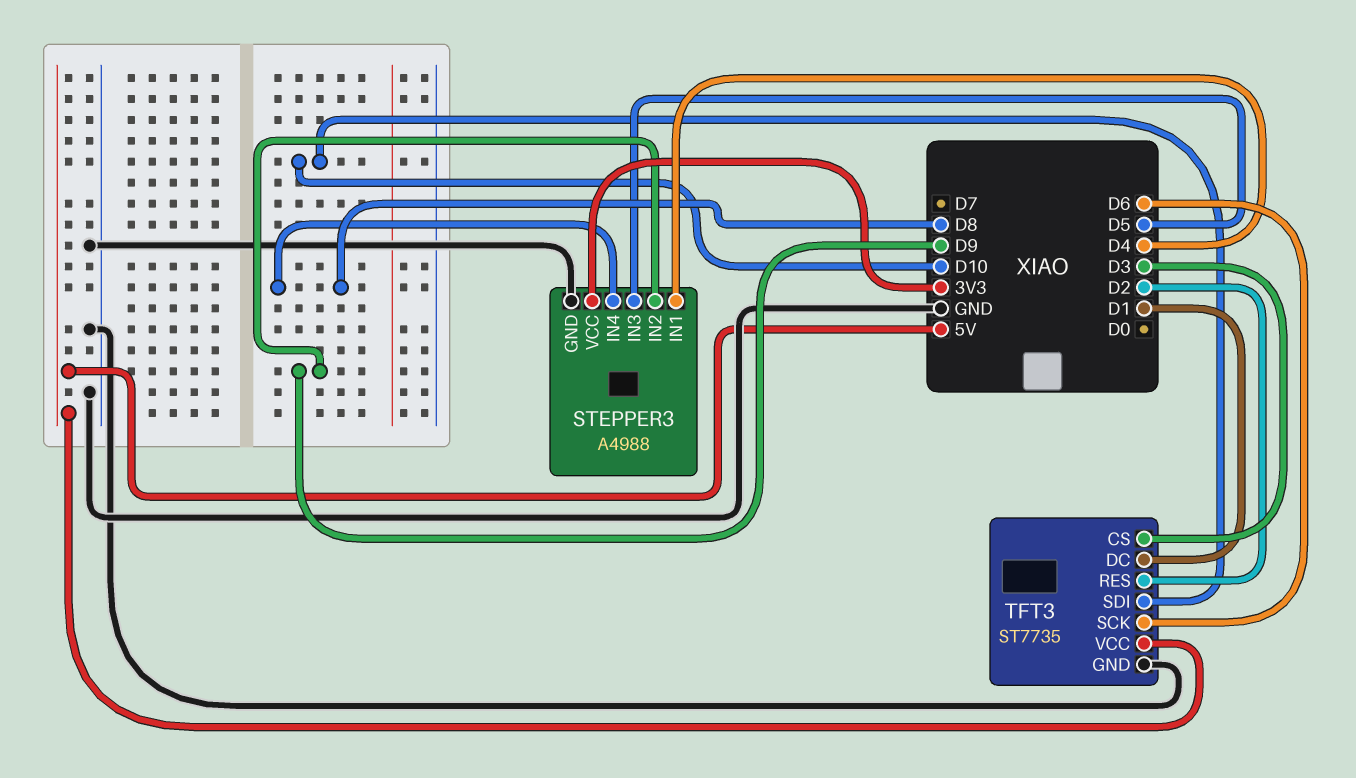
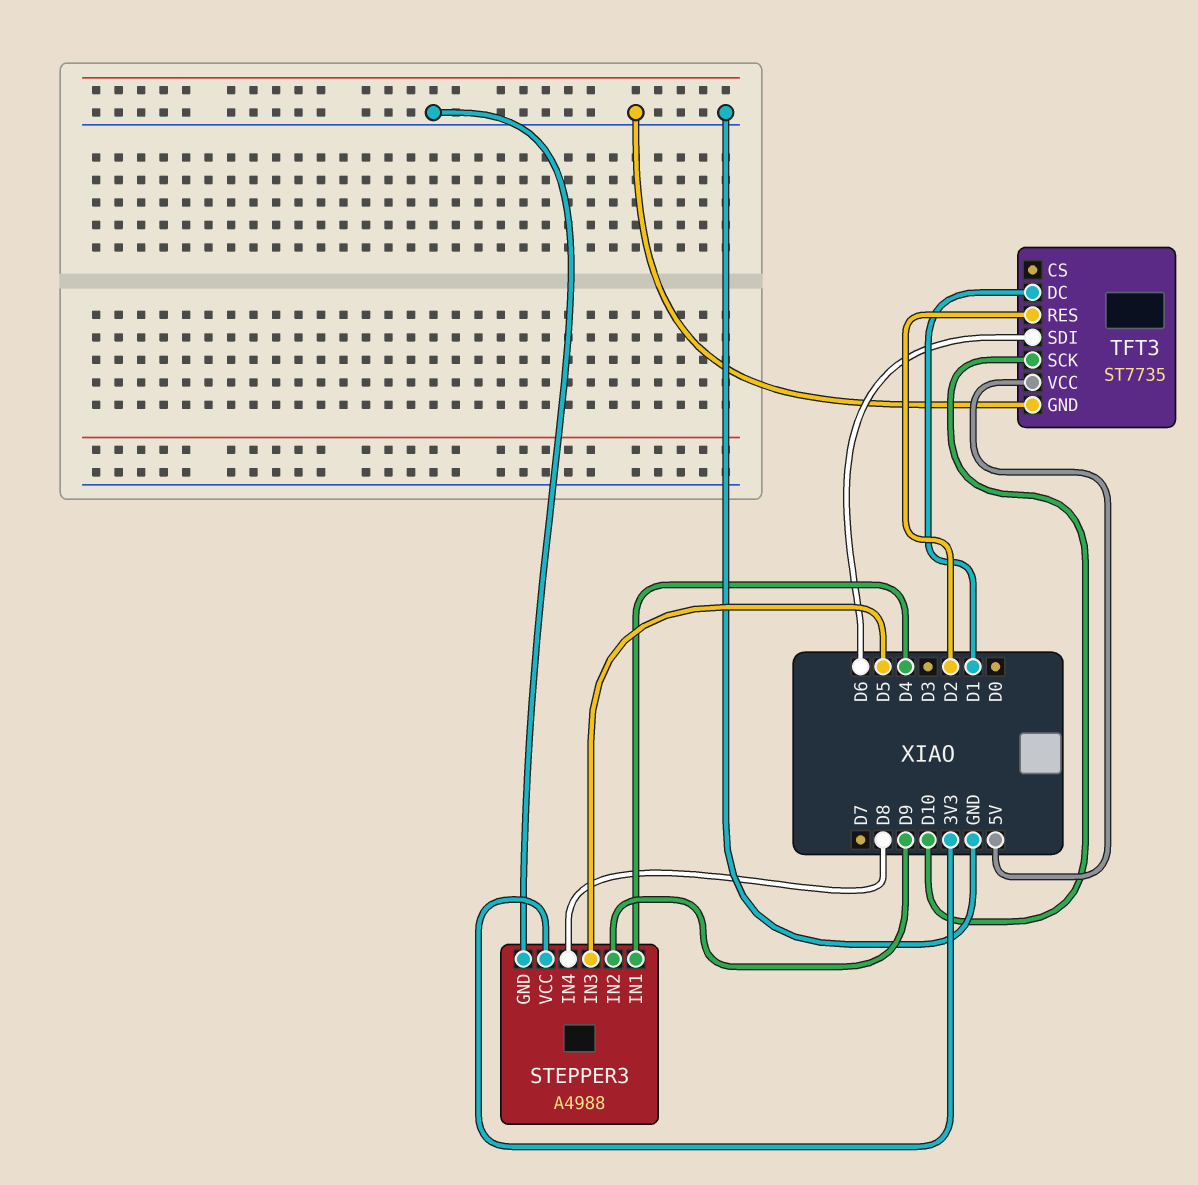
TFT3 pin CS: D3 -> none
TFT3 pin SCK: D6 -> D10
TFT3 pin SDI: D10 -> D6

